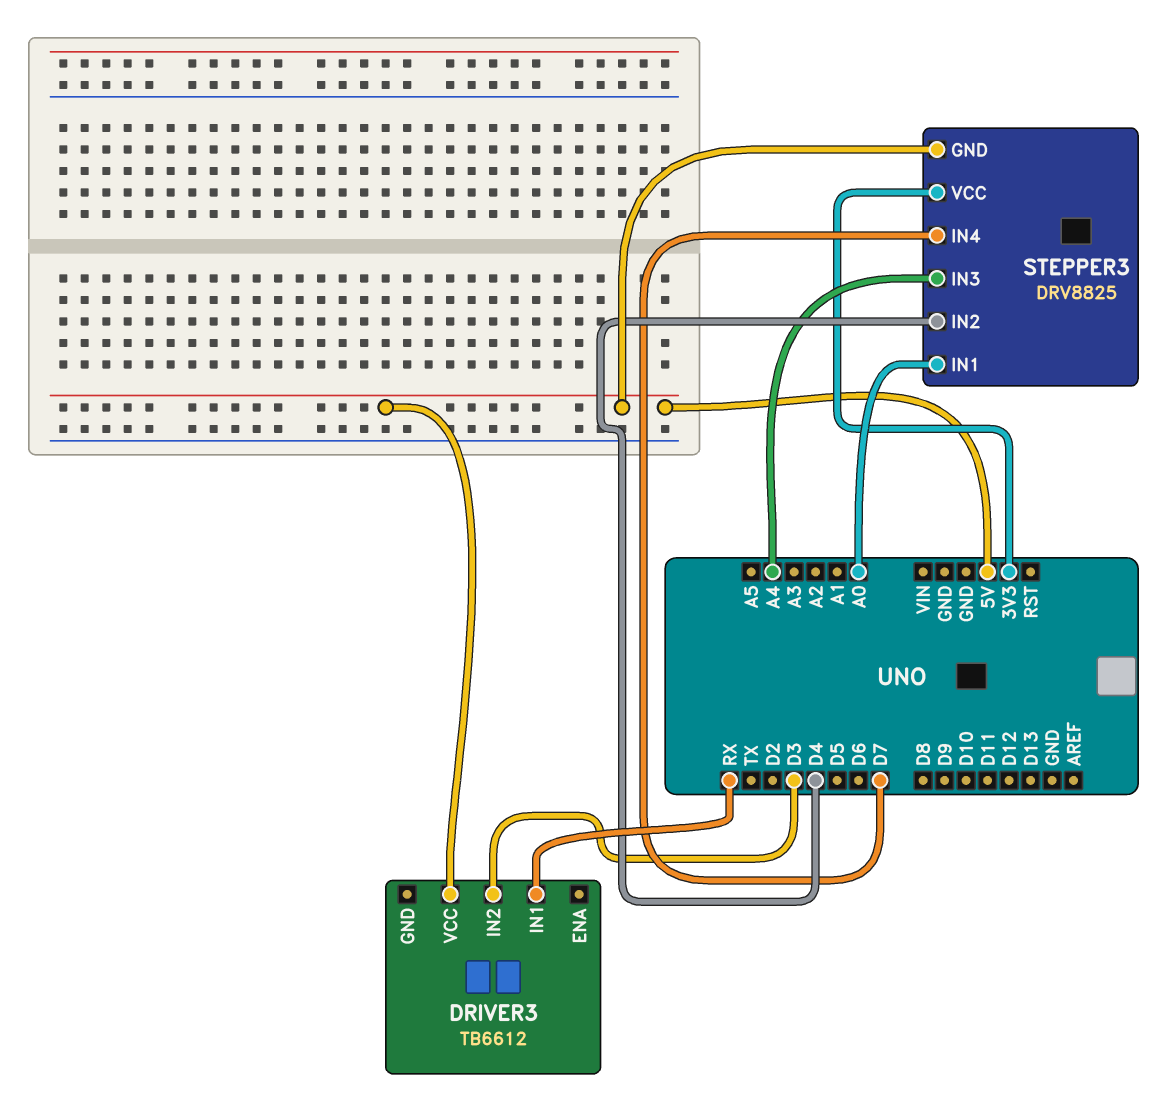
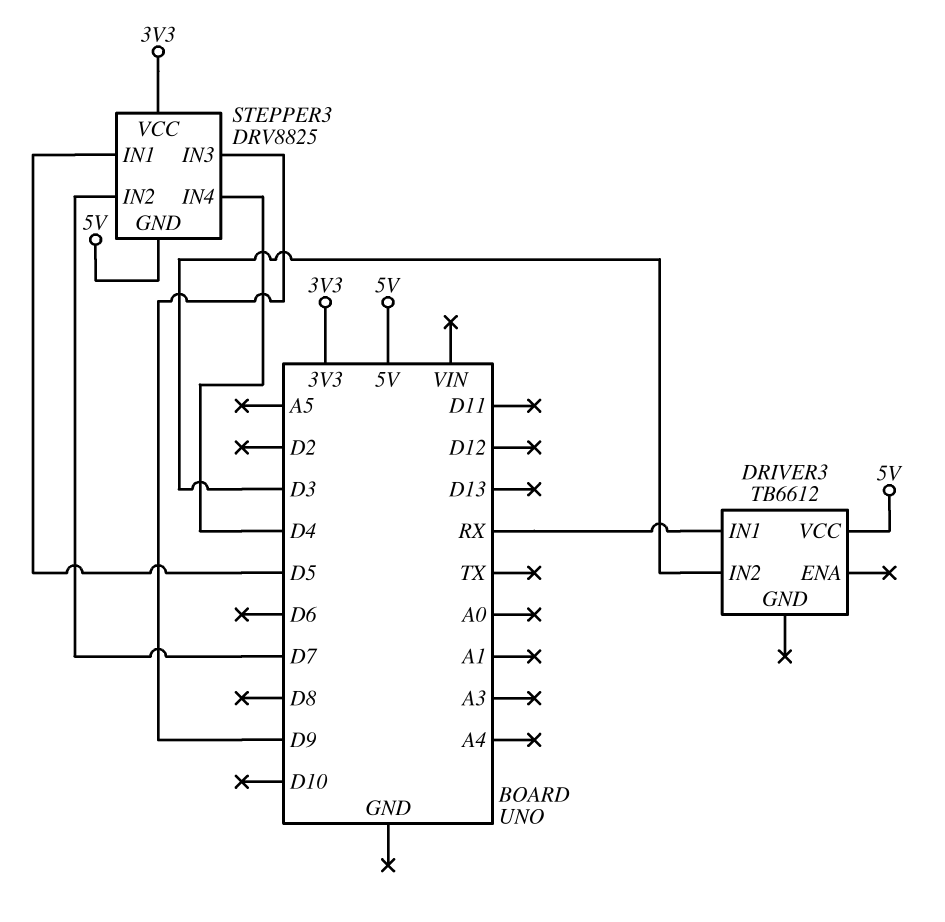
STEPPER3 pin IN1: A0 -> D5
STEPPER3 pin IN2: D4 -> D7
STEPPER3 pin IN3: A4 -> D9
STEPPER3 pin IN4: D7 -> D4

